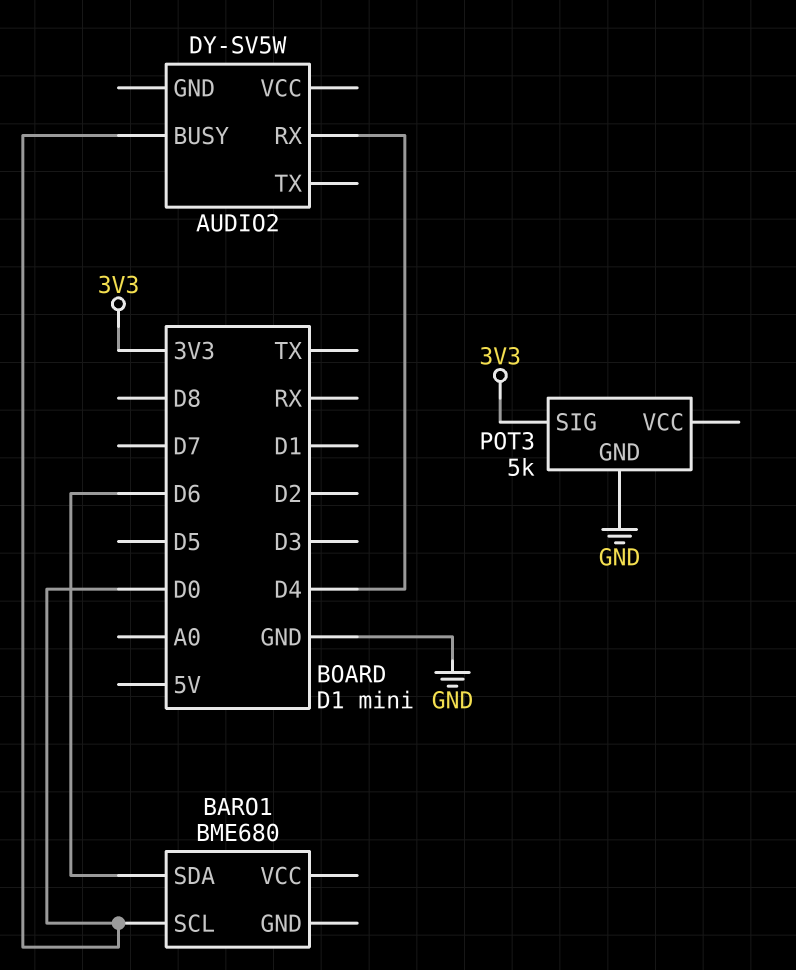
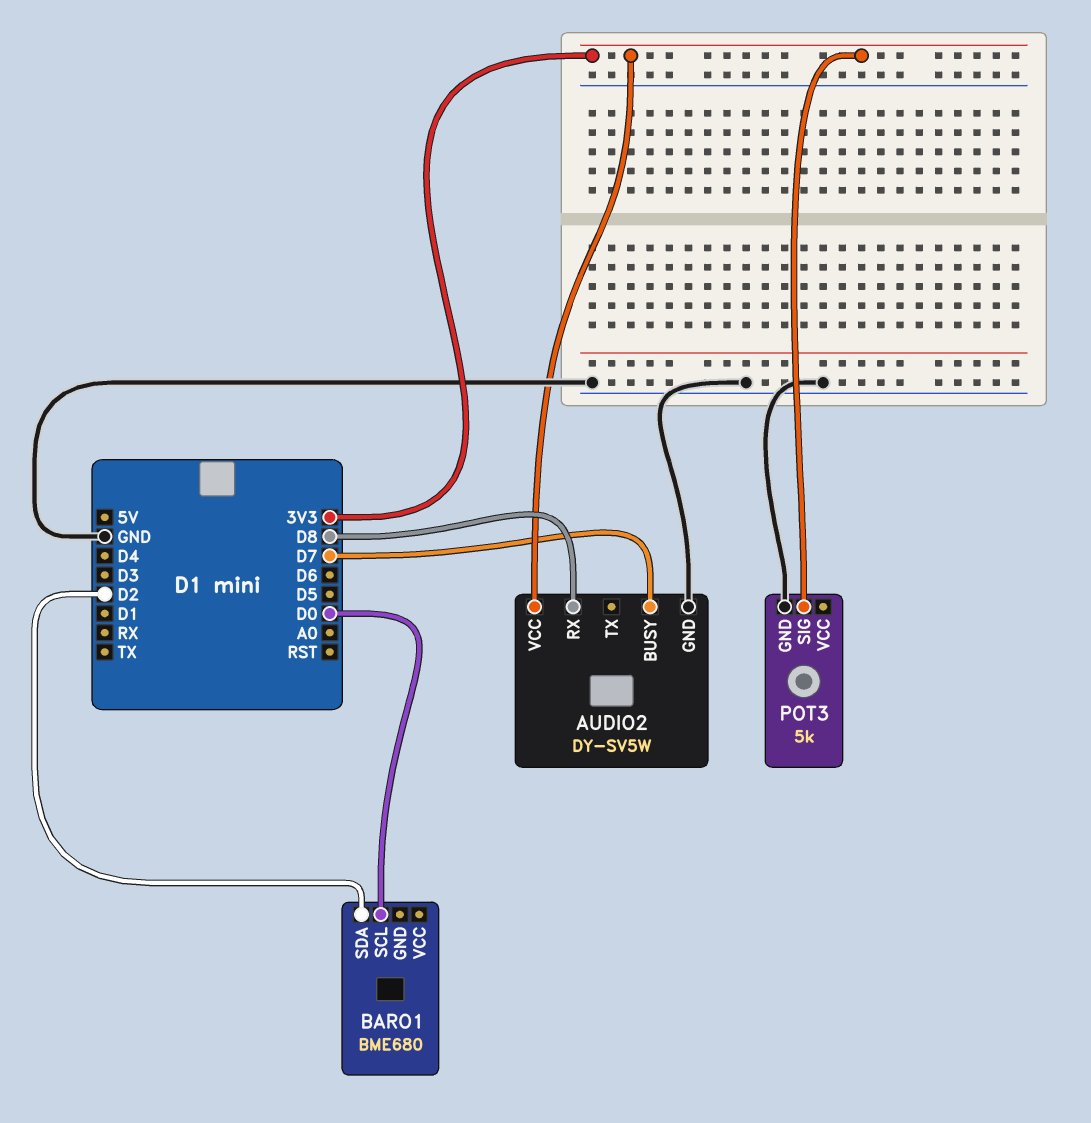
AUDIO2 pin BUSY: D0 -> D7
AUDIO2 pin GND: none -> GND
AUDIO2 pin RX: D4 -> D8
AUDIO2 pin VCC: none -> 3V3
BARO1 pin SDA: D6 -> D2

